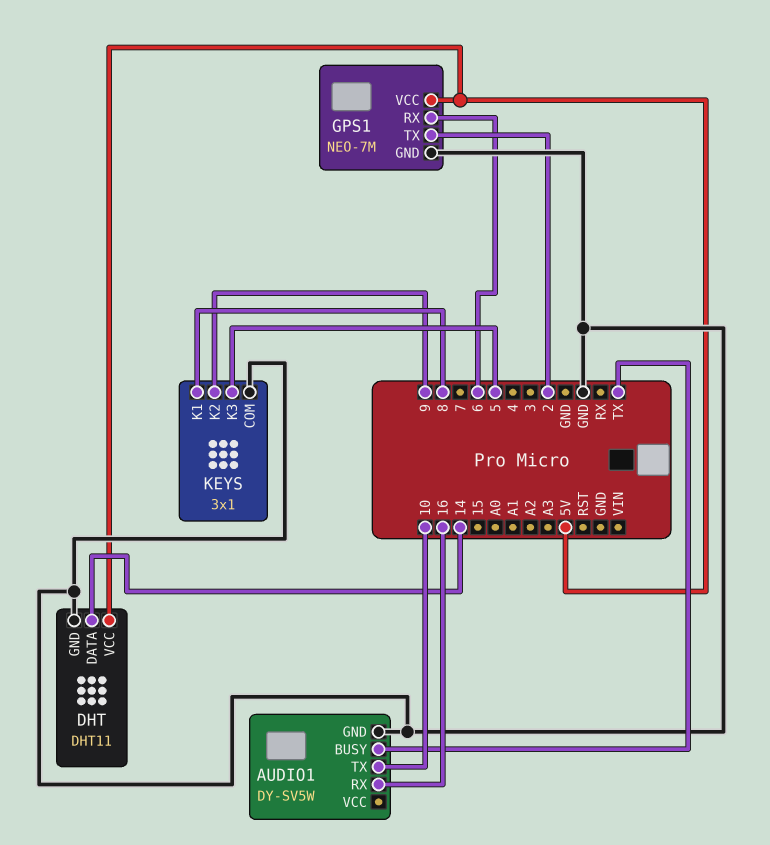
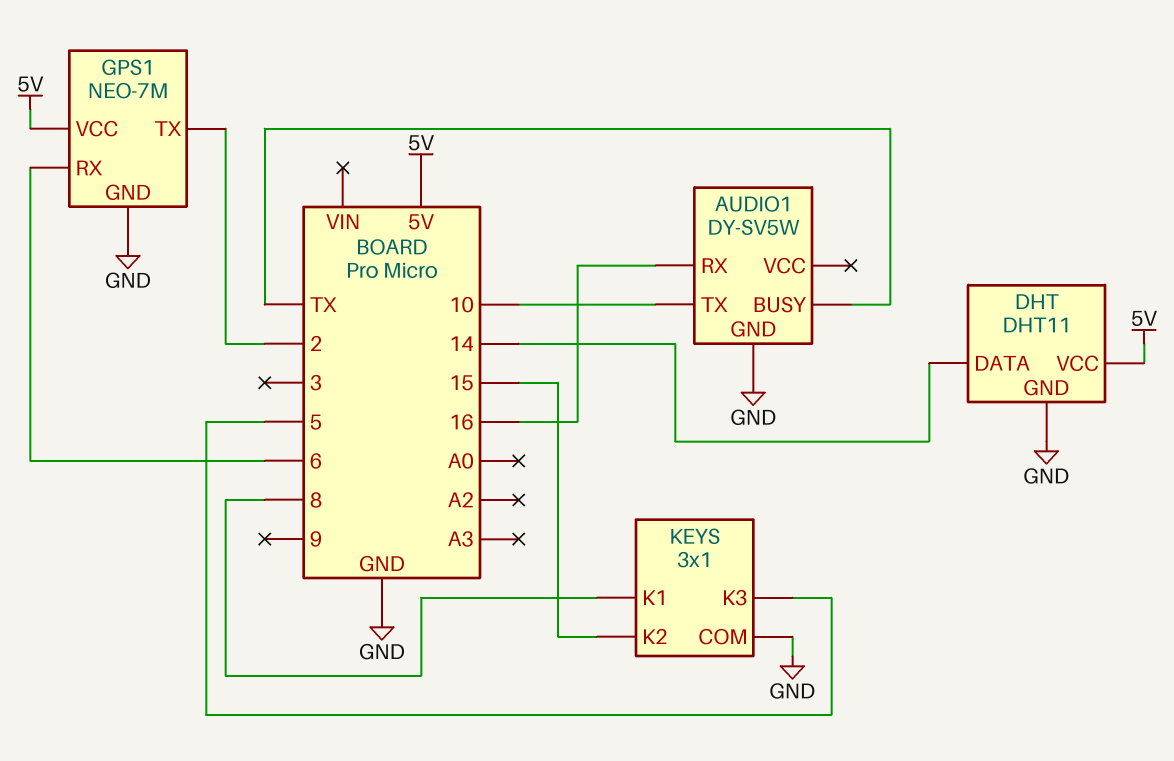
KEYS pin K2: 9 -> 15

